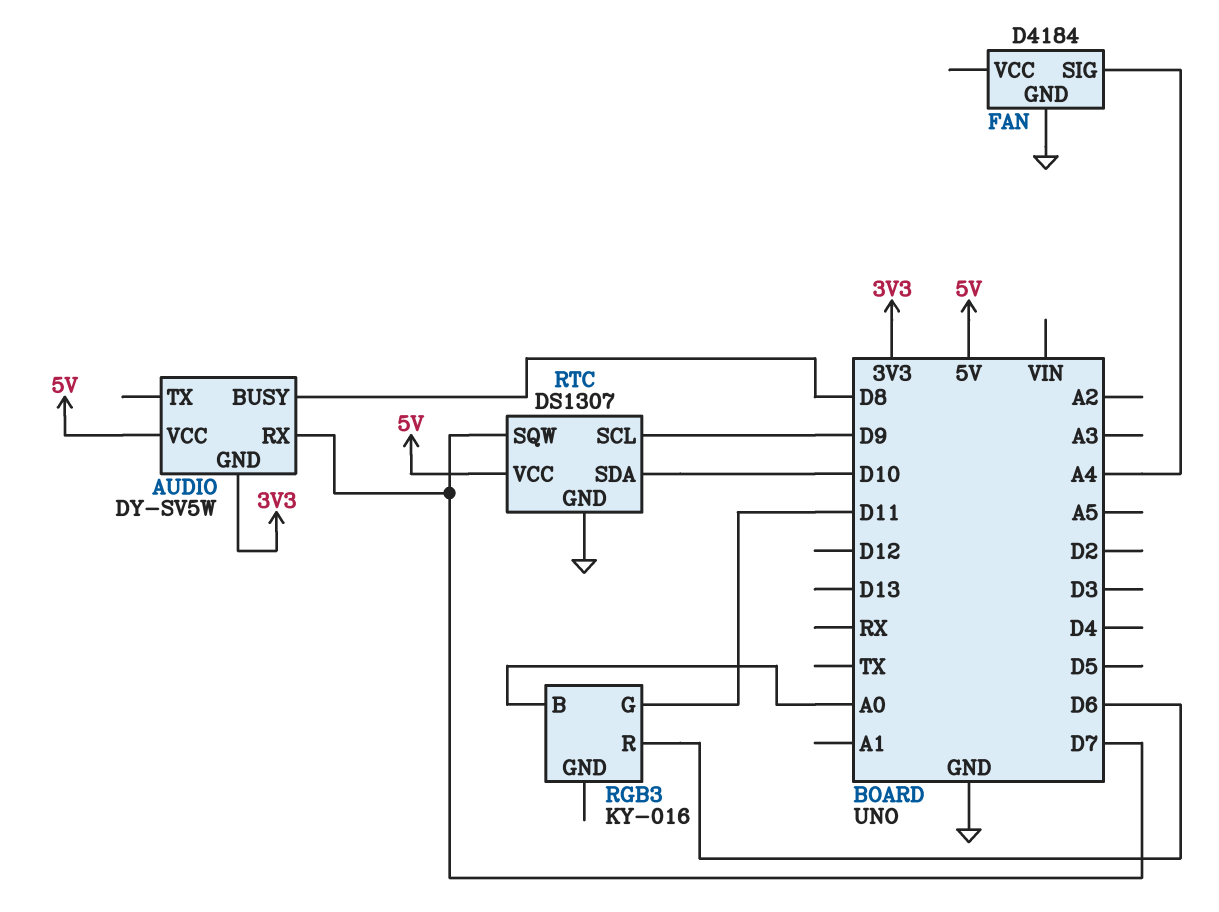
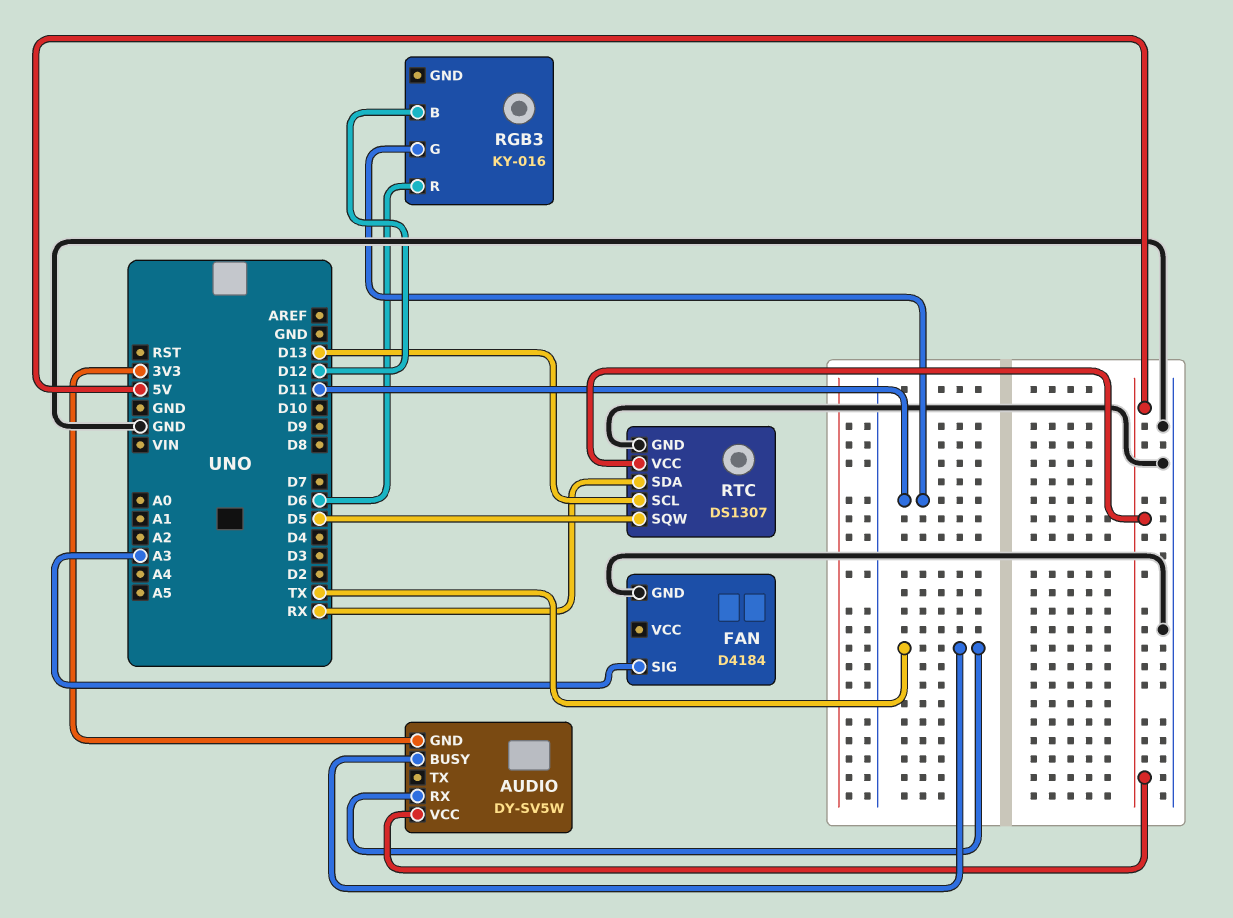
AUDIO pin BUSY: D8 -> TX
AUDIO pin RX: D7 -> TX
FAN pin SIG: A4 -> A3
RGB3 pin B: A0 -> D12
RTC pin SCL: D9 -> D13
RTC pin SDA: D10 -> RX
RTC pin SQW: D7 -> D5

